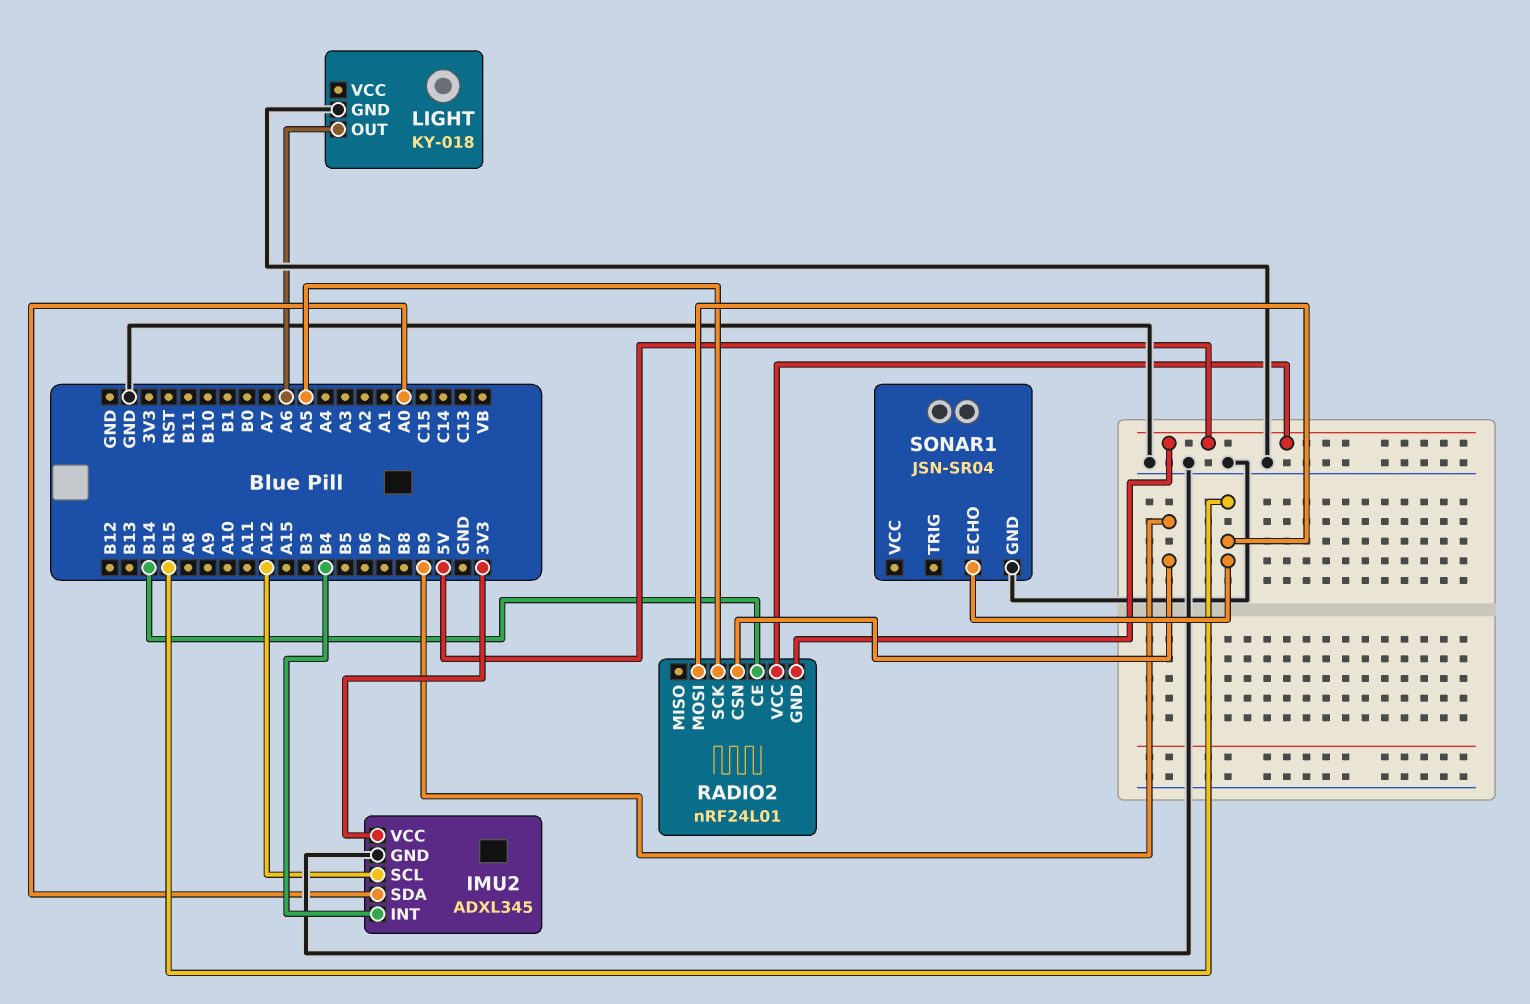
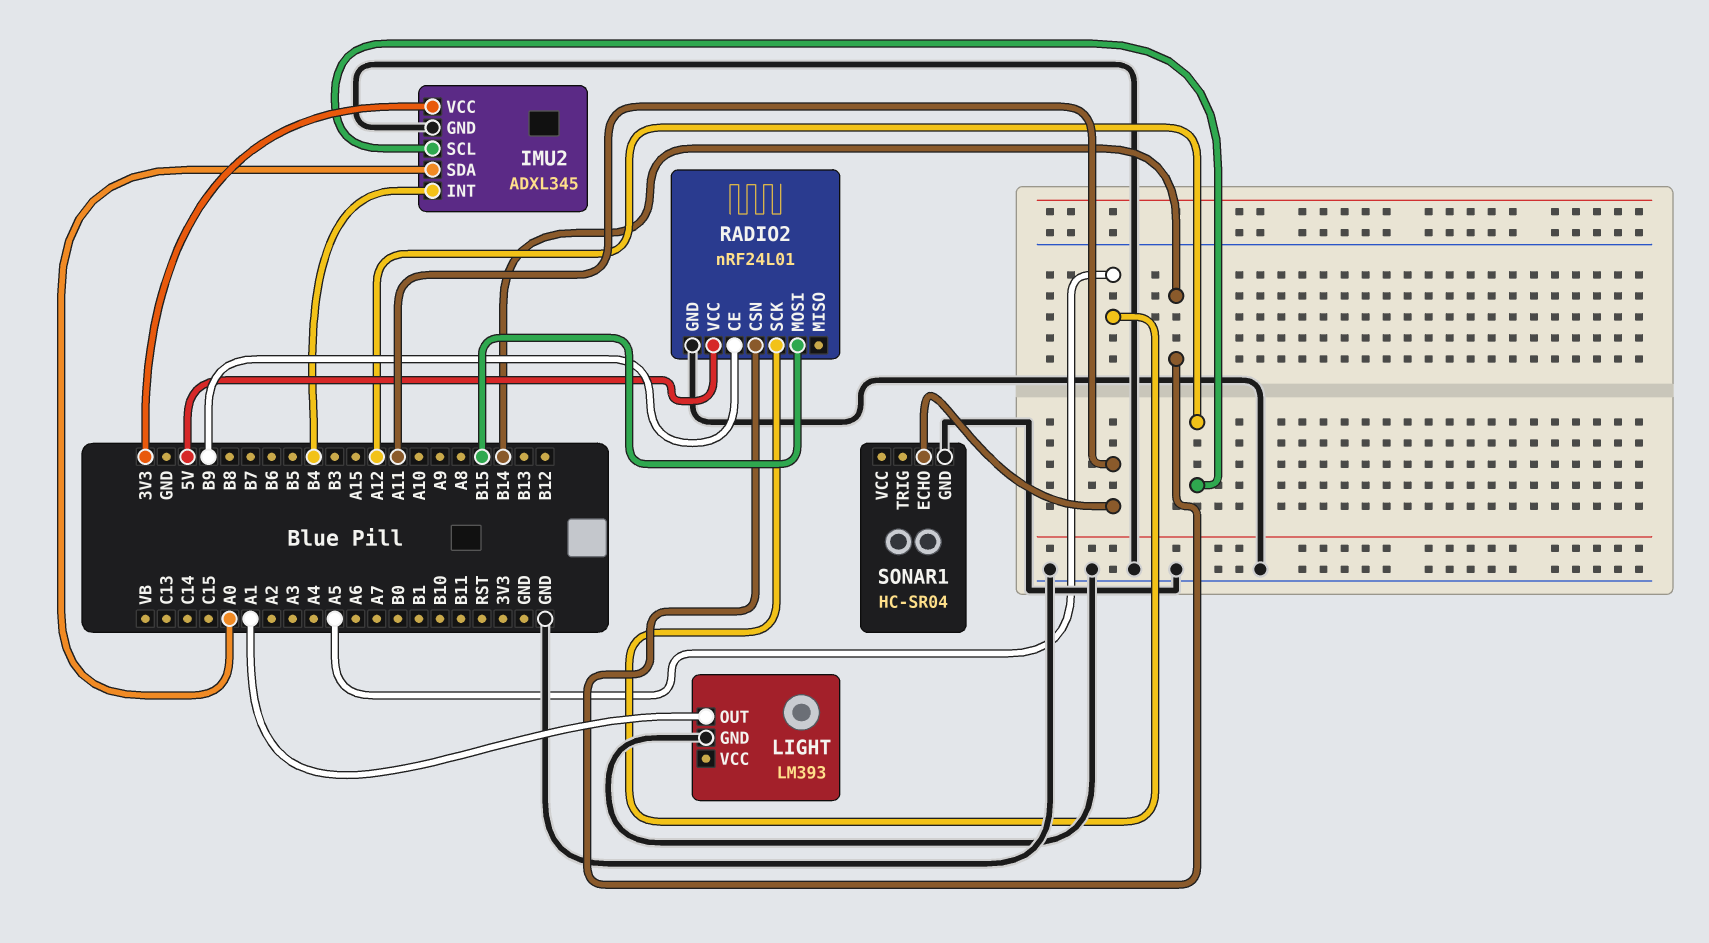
LIGHT: KY-018 -> LM393
LIGHT pin OUT: A6 -> A1
RADIO2 pin CE: B14 -> B9
RADIO2 pin CSN: B9 -> B14
RADIO2 pin GND: 5V -> GND
SONAR1: JSN-SR04 -> HC-SR04
SONAR1 pin ECHO: B15 -> A11

